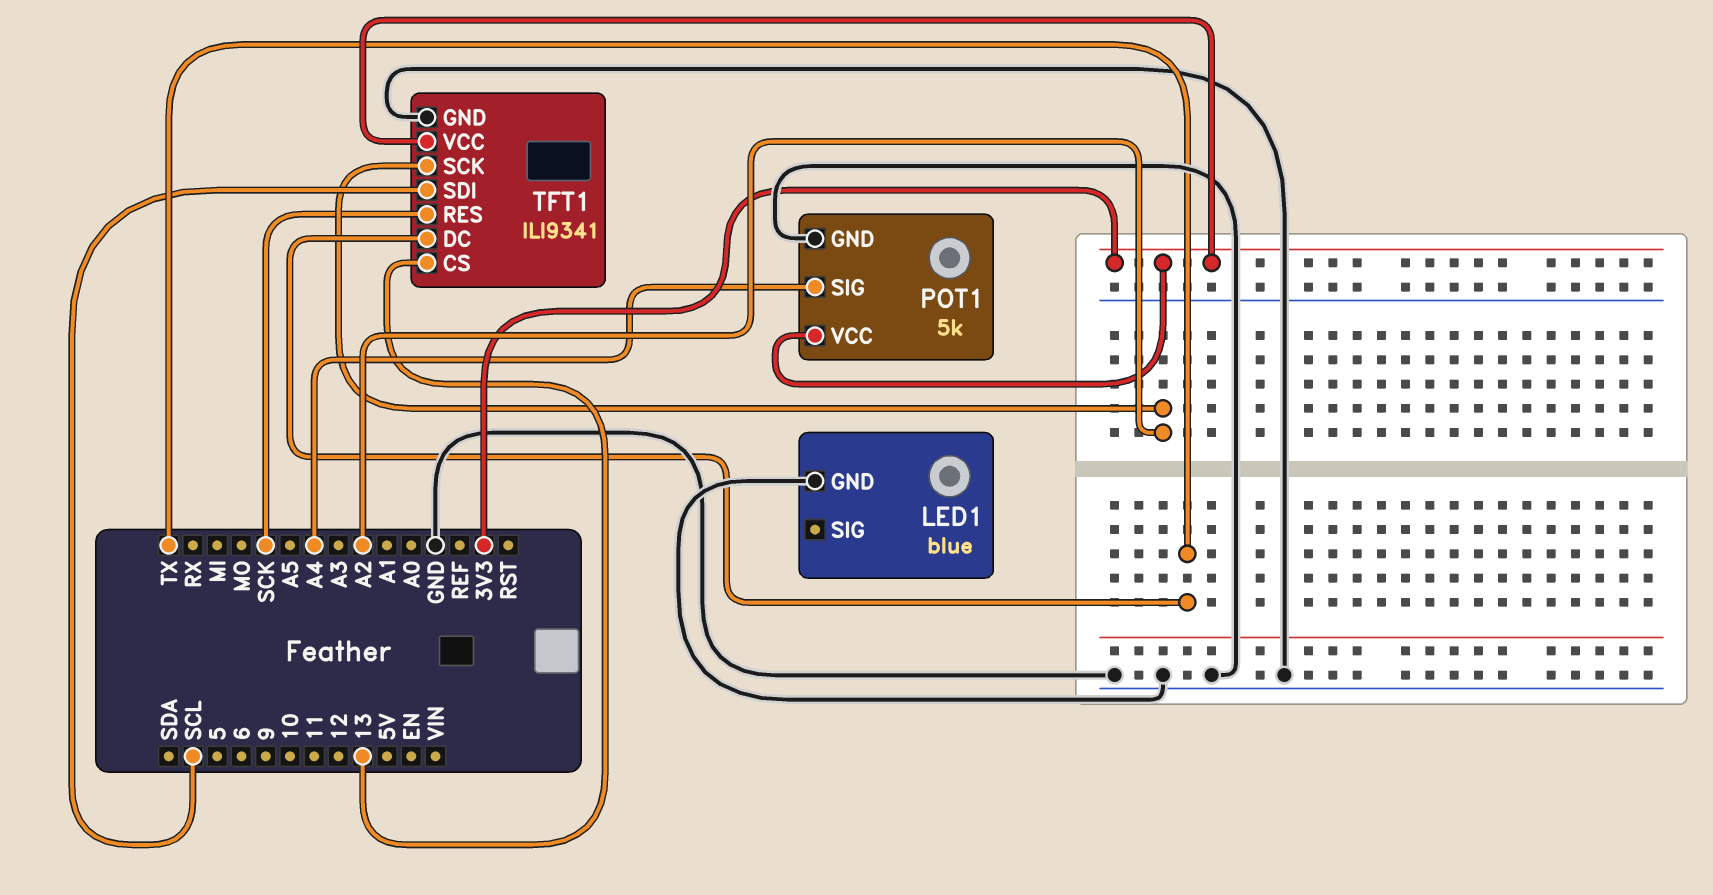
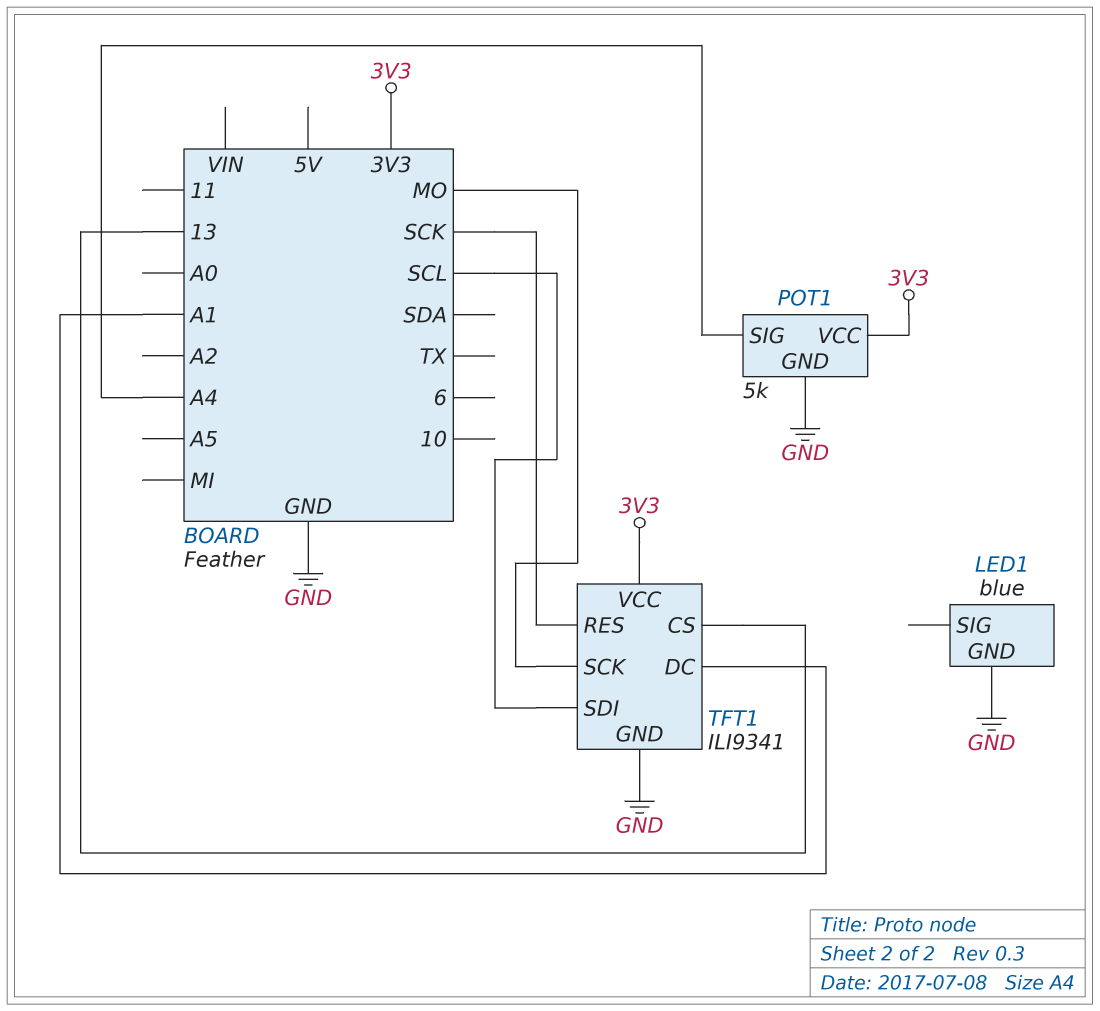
TFT1 pin DC: TX -> A1
TFT1 pin SCK: A2 -> MO

